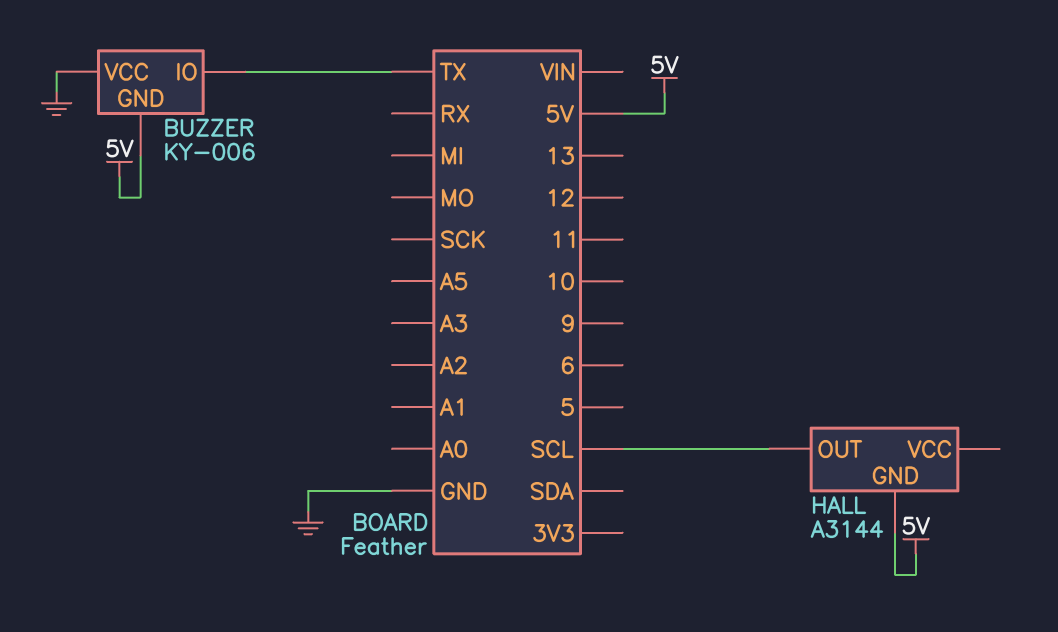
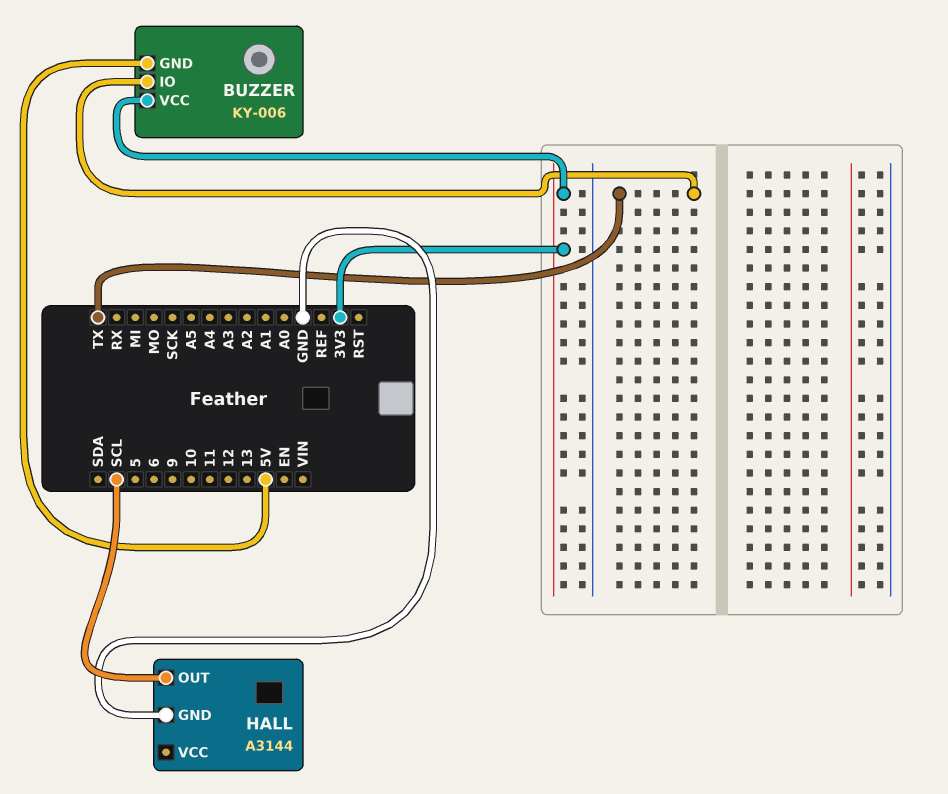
BUZZER pin VCC: GND -> 3V3
HALL pin GND: 5V -> GND

